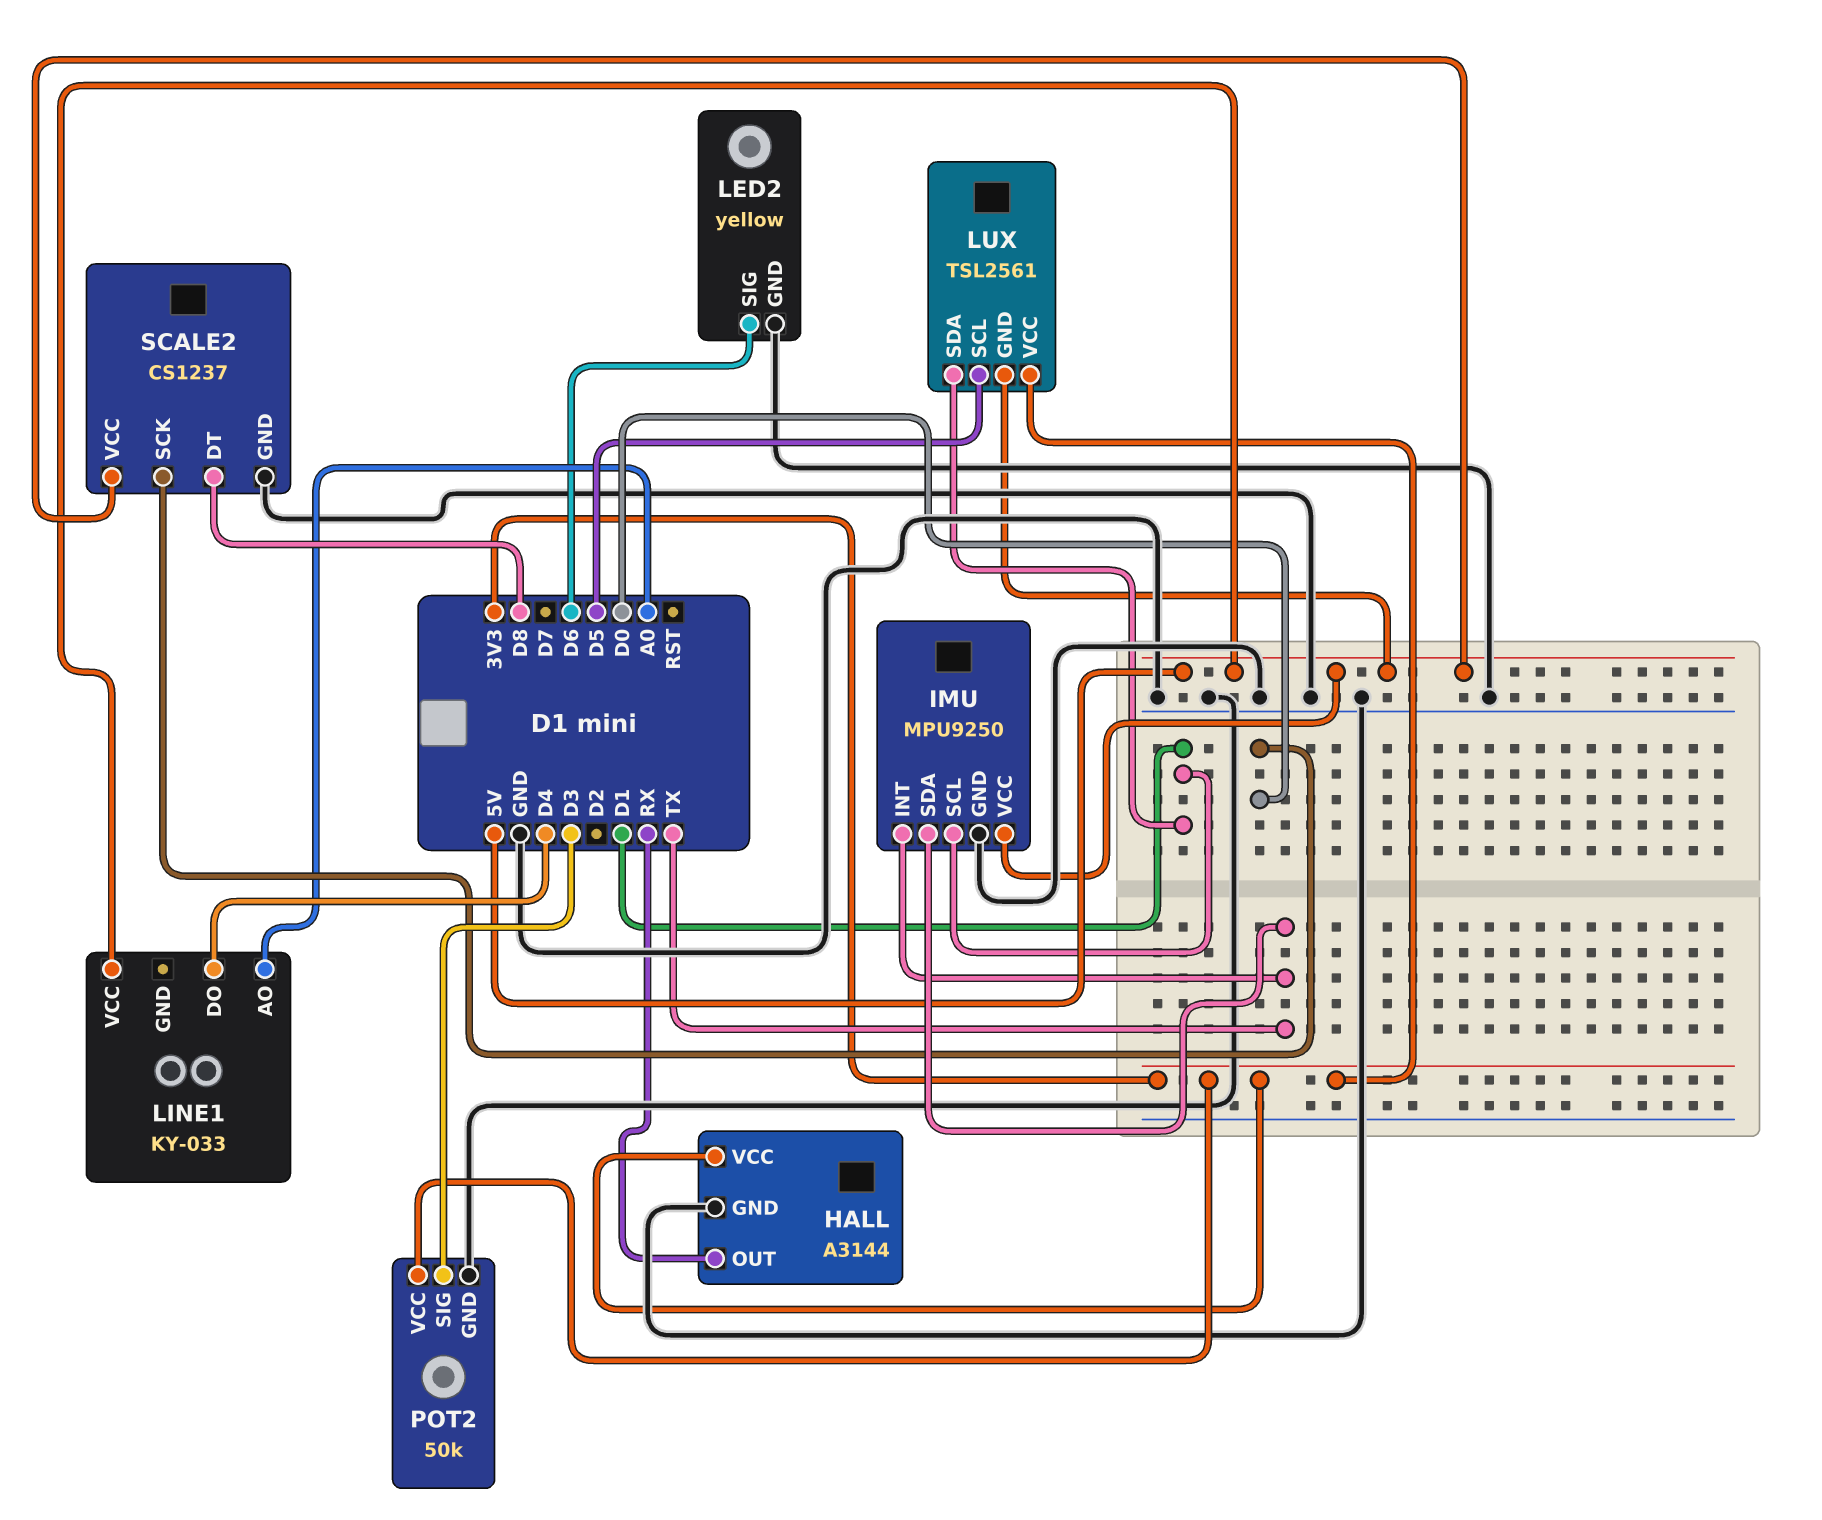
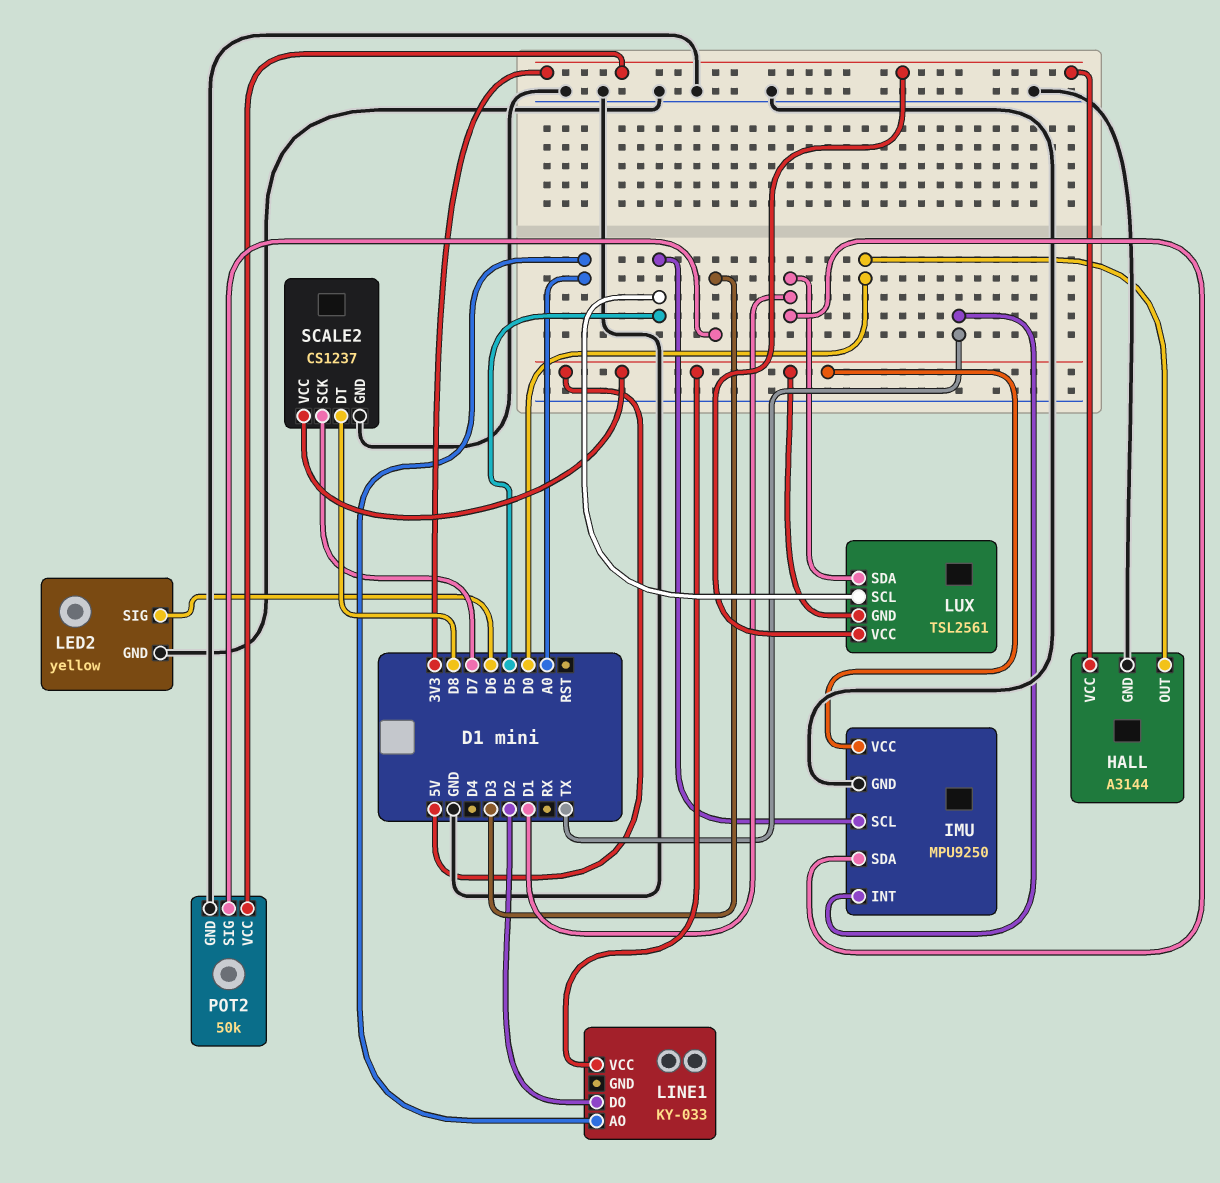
HALL pin OUT: RX -> D0
IMU pin SCL: D1 -> D5
IMU pin SDA: TX -> D1
LINE1 pin DO: D4 -> D2
SCALE2 pin SCK: D0 -> D7

